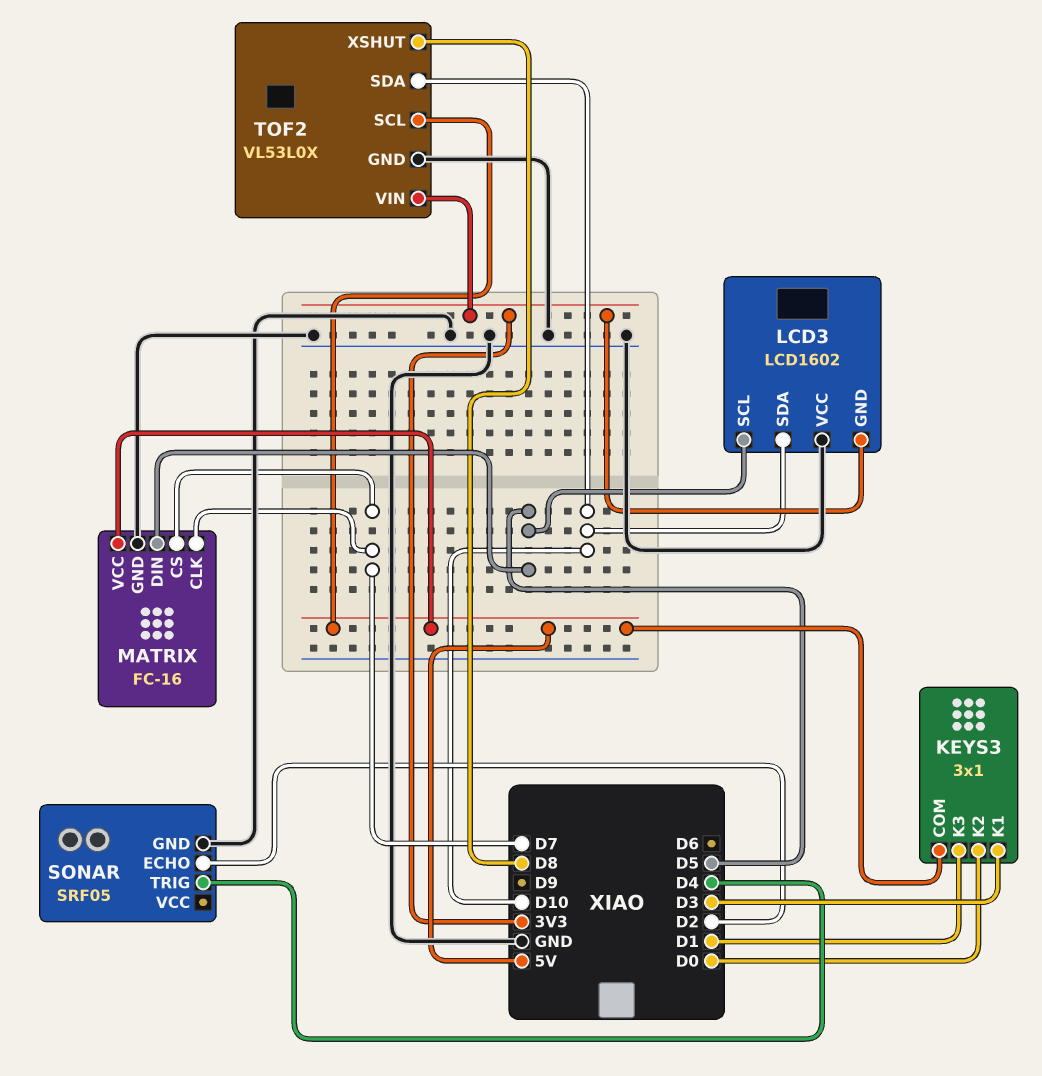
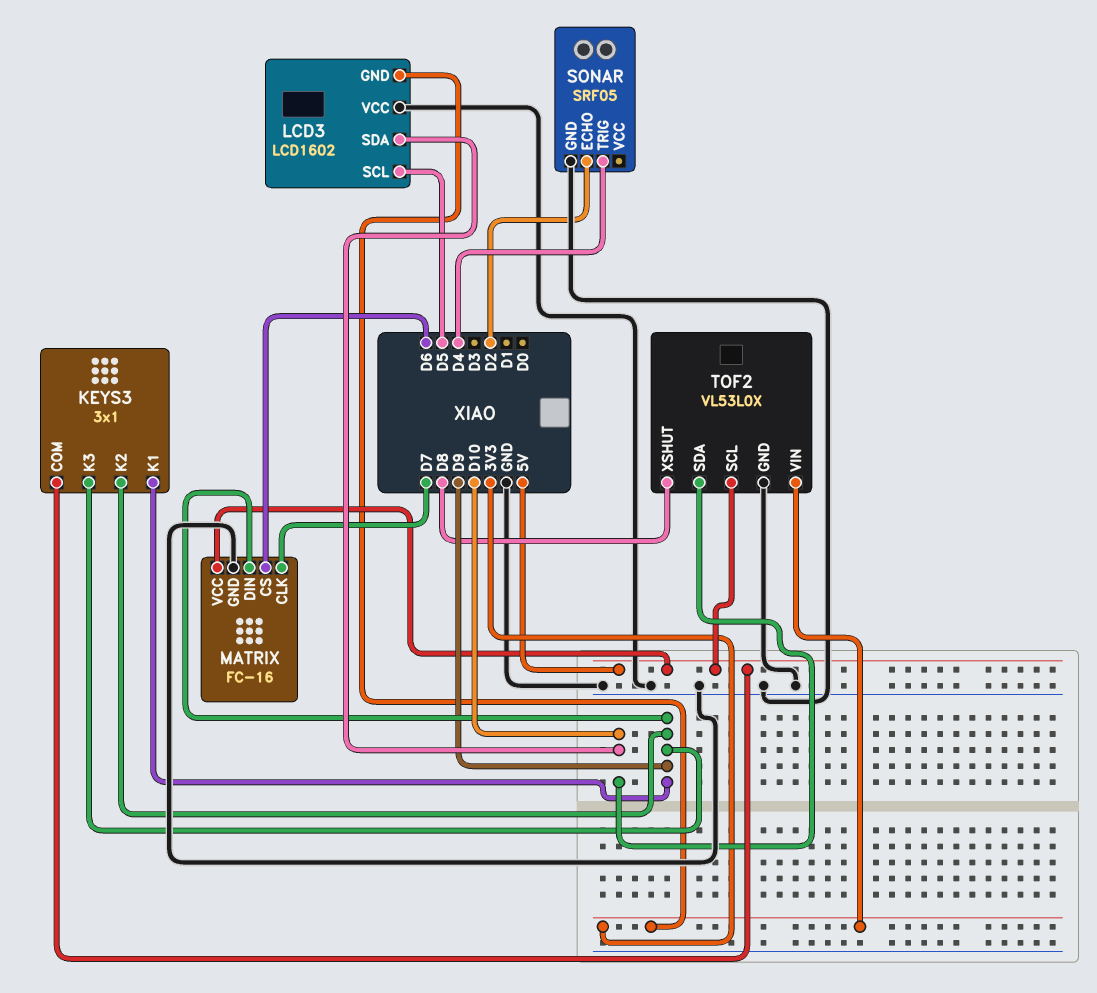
KEYS3 pin K1: D3 -> D9
KEYS3 pin K2: D0 -> D9
KEYS3 pin K3: D1 -> D9
MATRIX pin CS: D7 -> D6
MATRIX pin DIN: D5 -> D9

